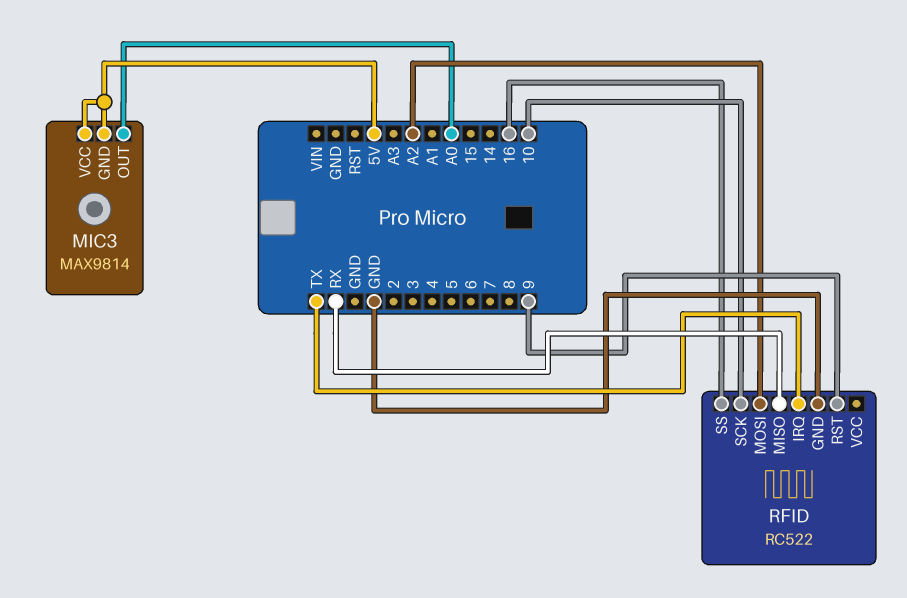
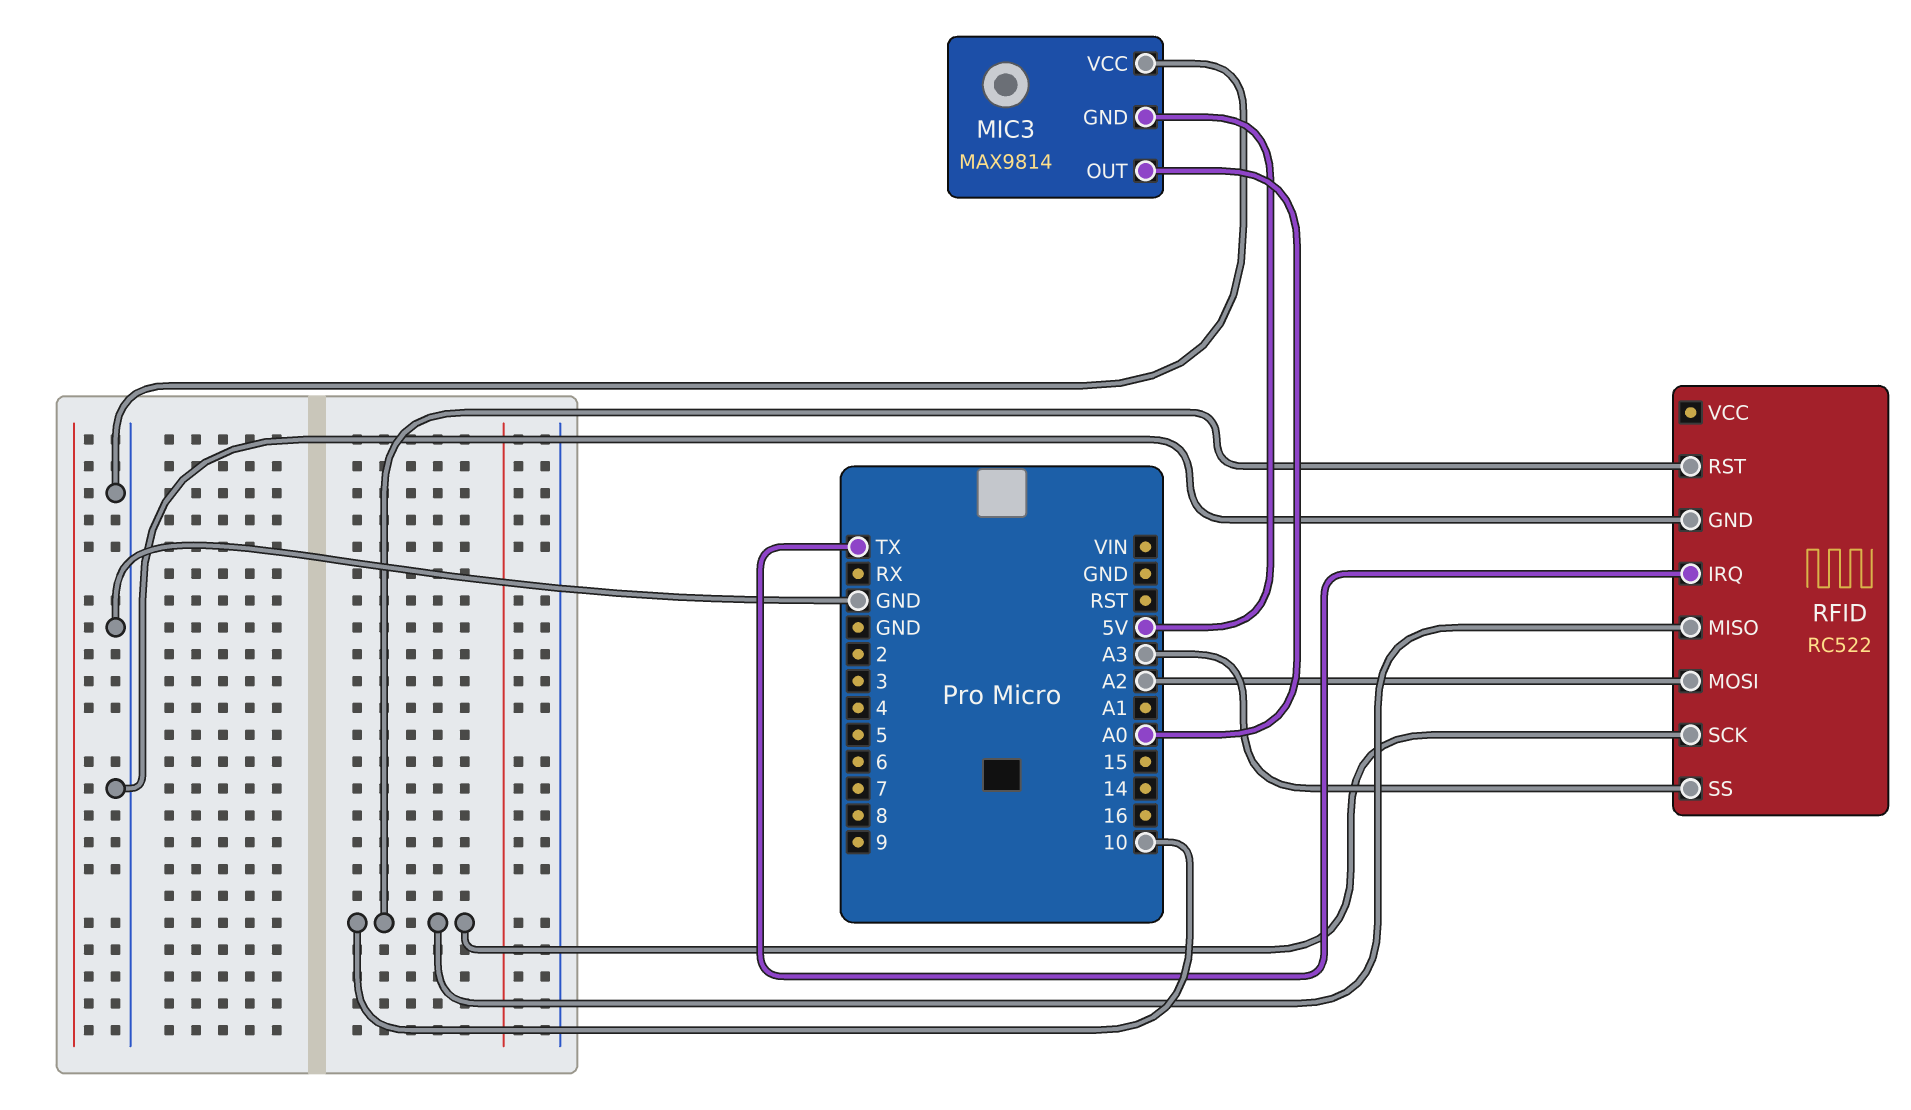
MIC3 pin VCC: 5V -> GND
RFID pin MISO: RX -> 10
RFID pin RST: 9 -> 10
RFID pin SS: 16 -> A3

